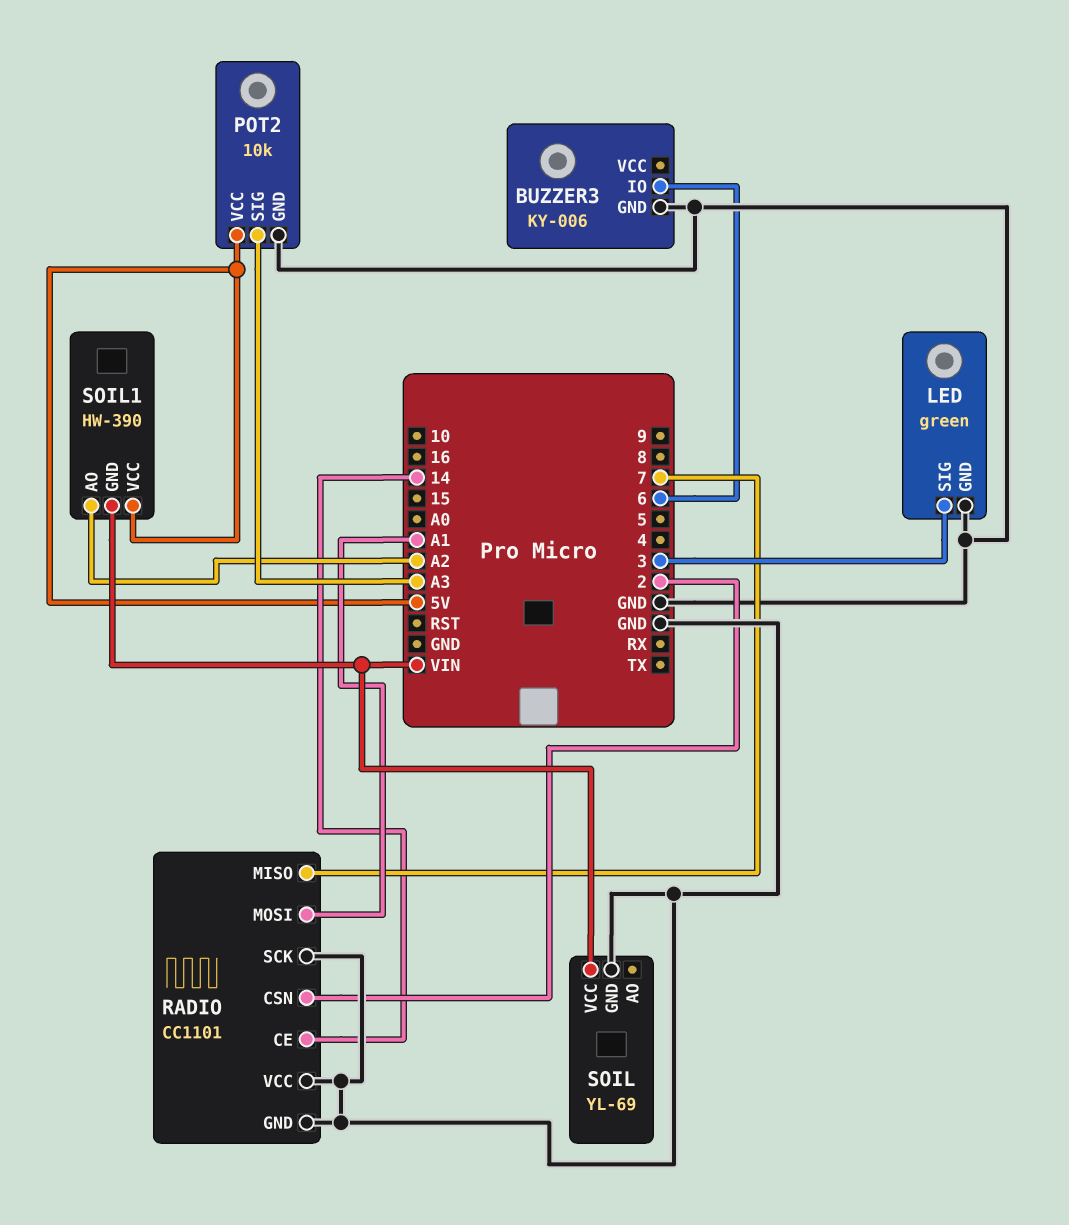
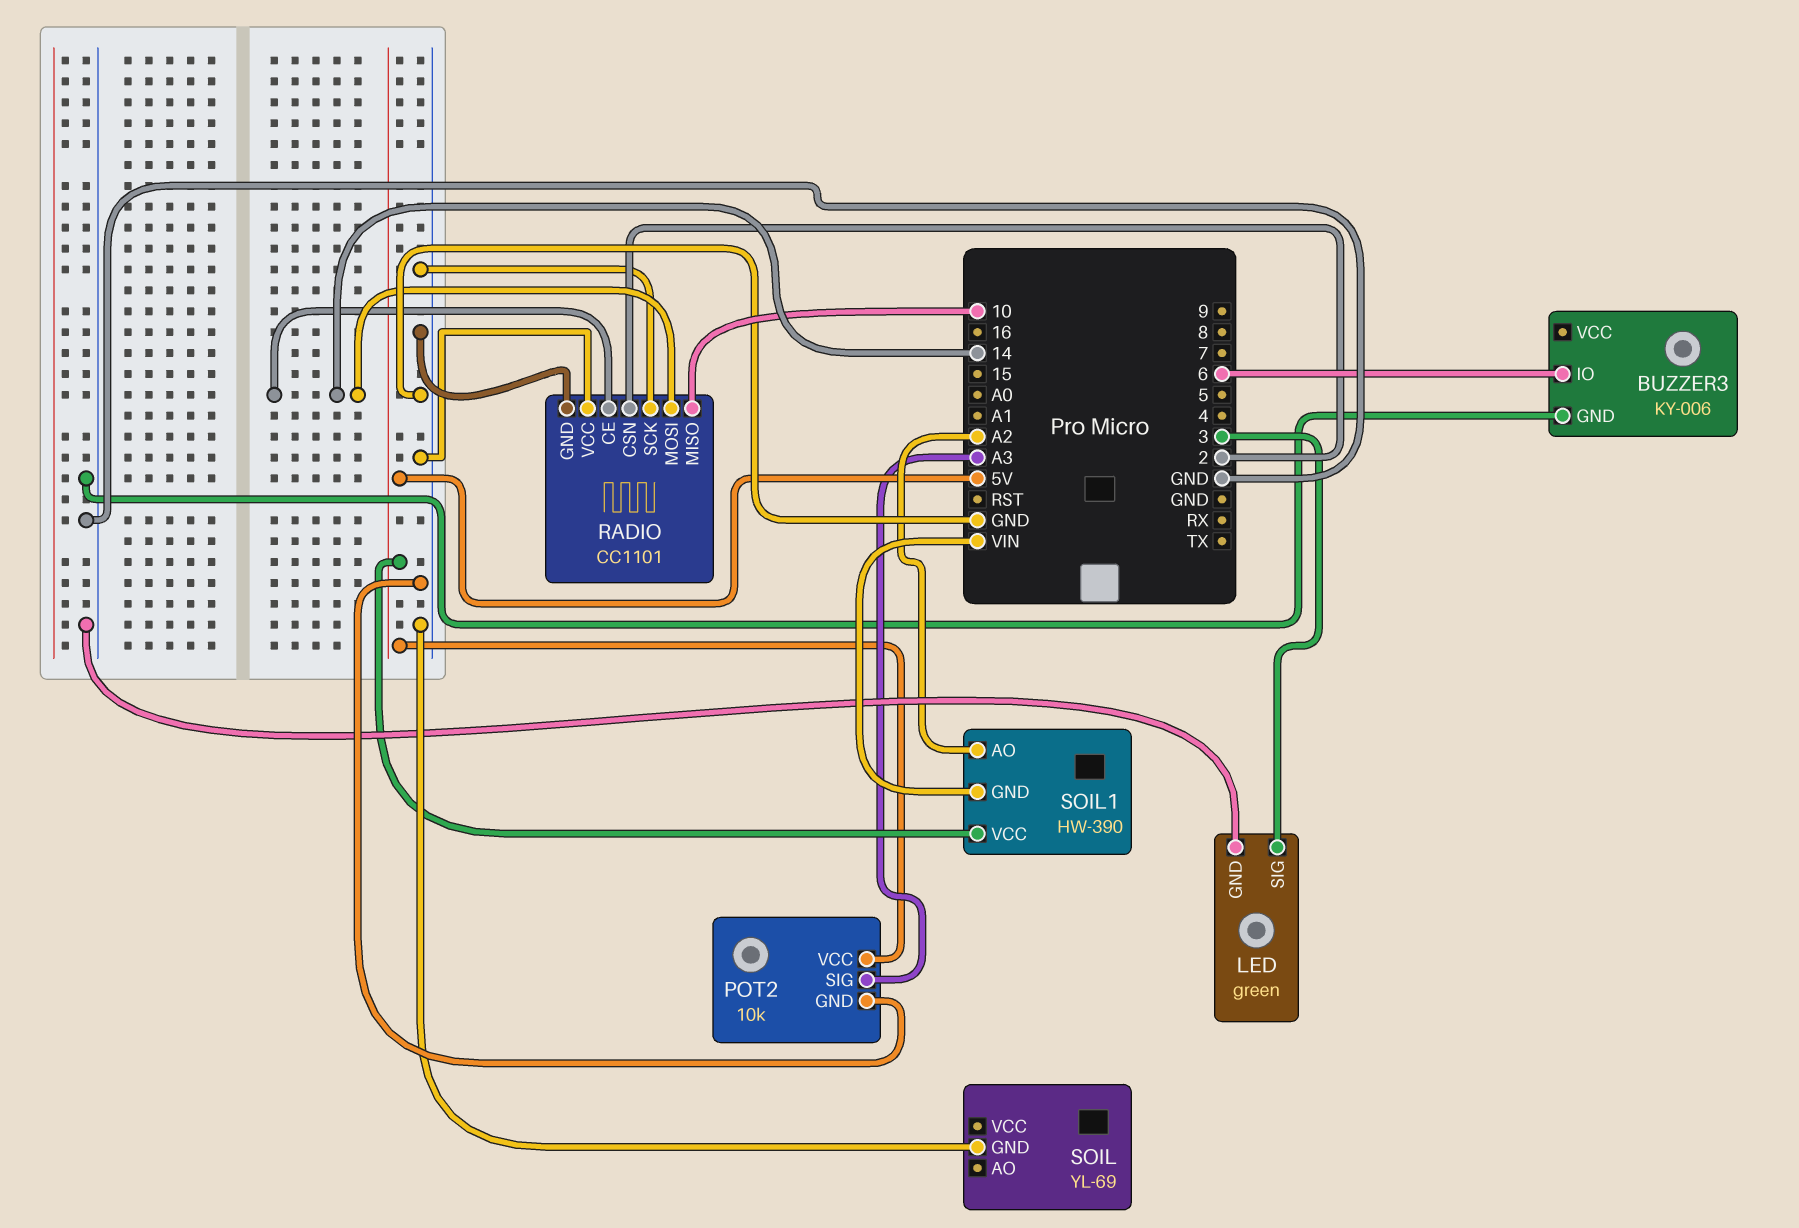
RADIO pin MISO: 7 -> 10
RADIO pin MOSI: A1 -> 14
SOIL pin VCC: VIN -> none

